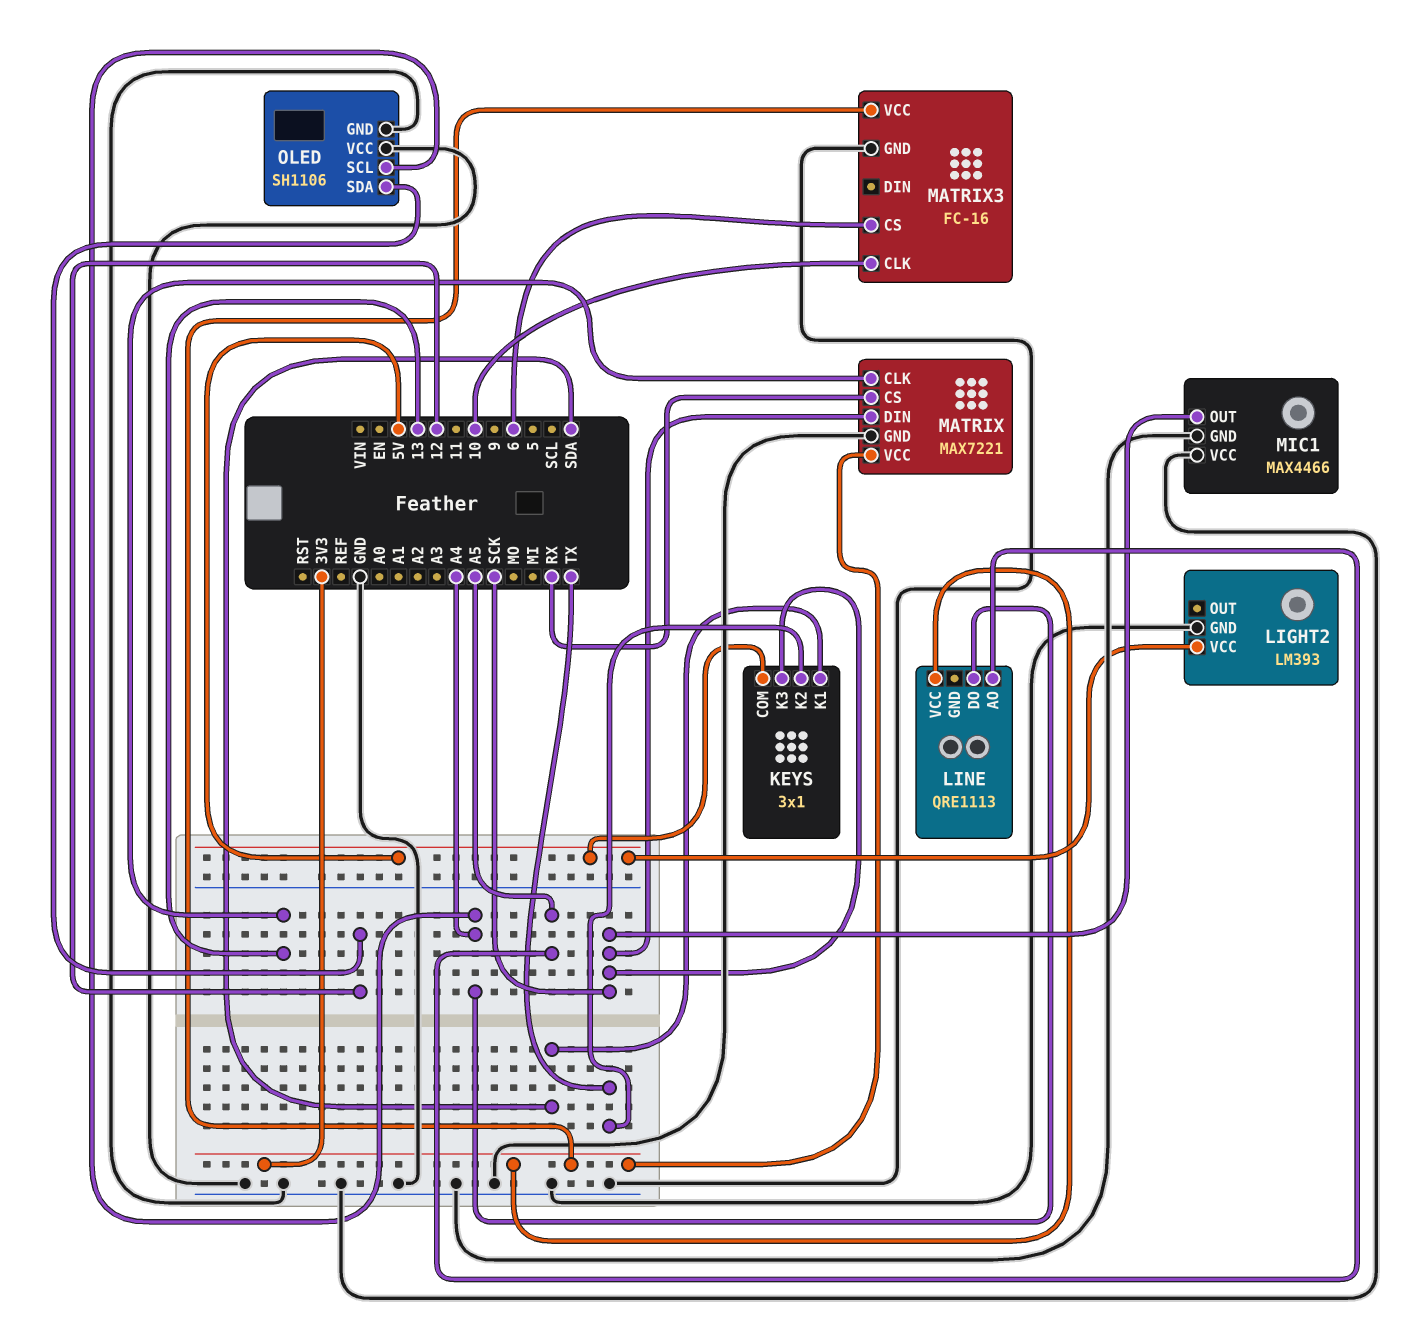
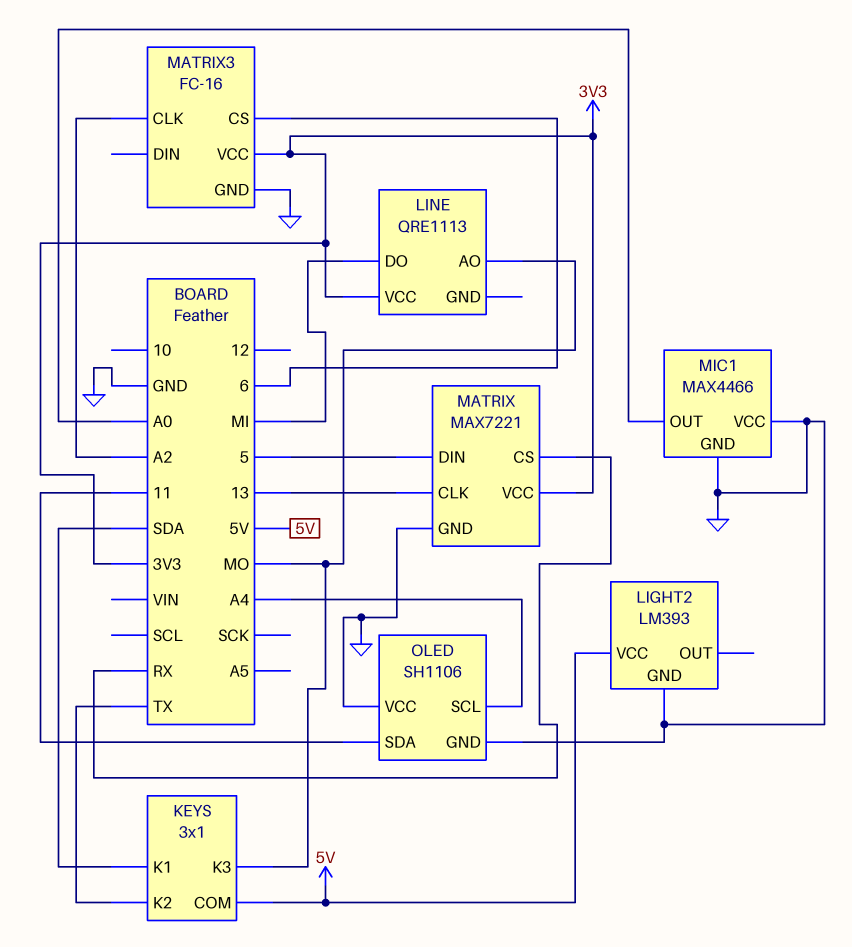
KEYS pin K3: SCK -> MO
LINE pin AO: A5 -> MO
LINE pin DO: A4 -> MI
MATRIX pin DIN: SCK -> 5
MATRIX3 pin CLK: 10 -> A2
MIC1 pin OUT: SCK -> A0
OLED pin SDA: 12 -> 11

